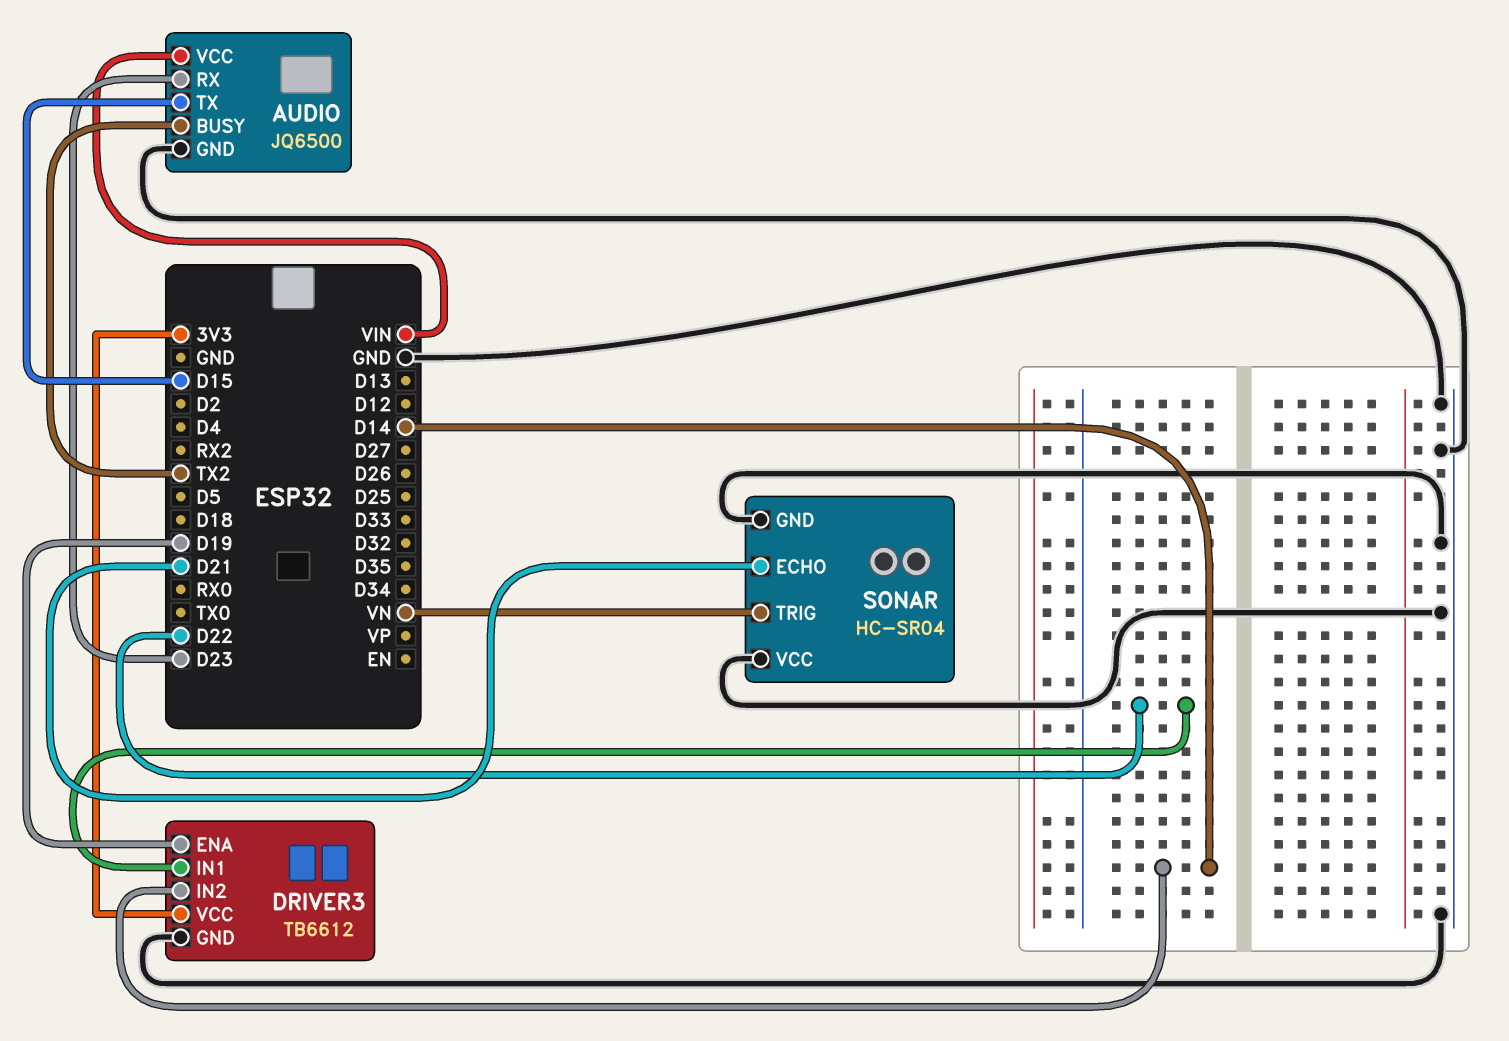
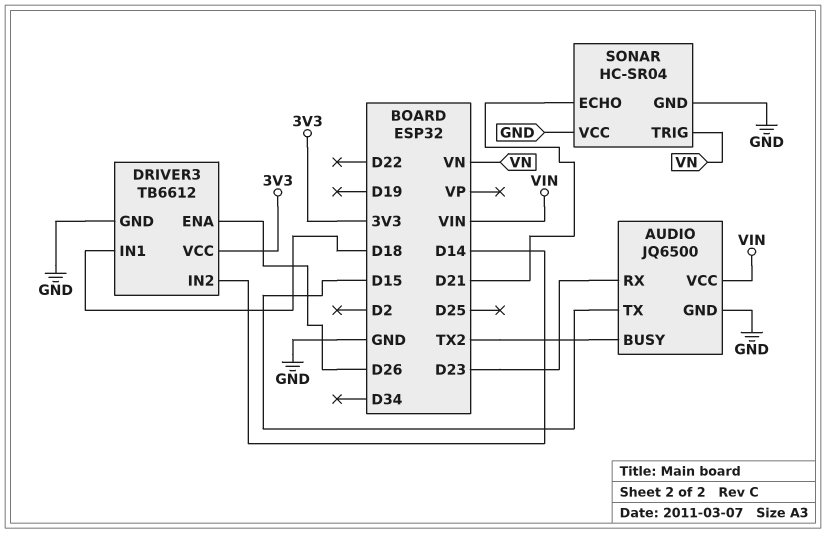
DRIVER3 pin ENA: D19 -> D26
DRIVER3 pin IN1: D22 -> D18

